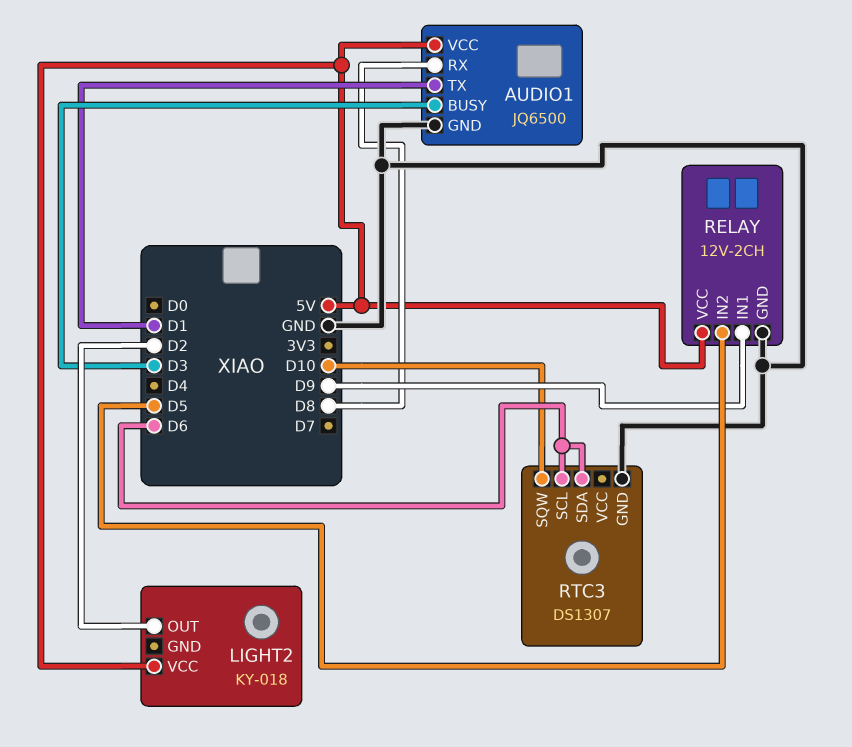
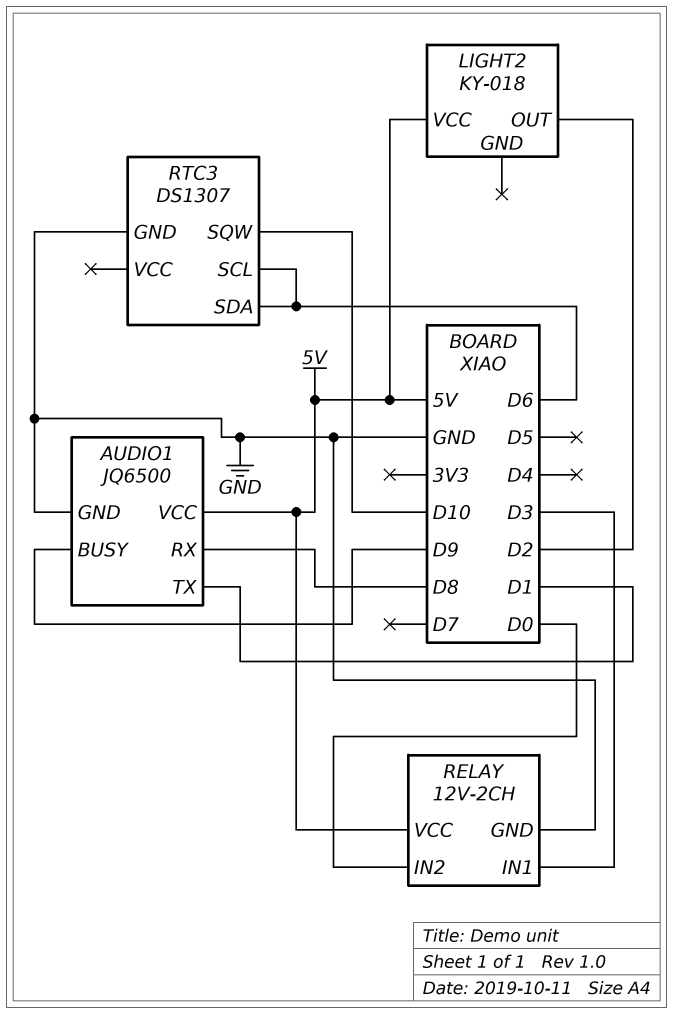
AUDIO1 pin BUSY: D3 -> D9
RELAY pin IN1: D9 -> D3
RELAY pin IN2: D5 -> D0

